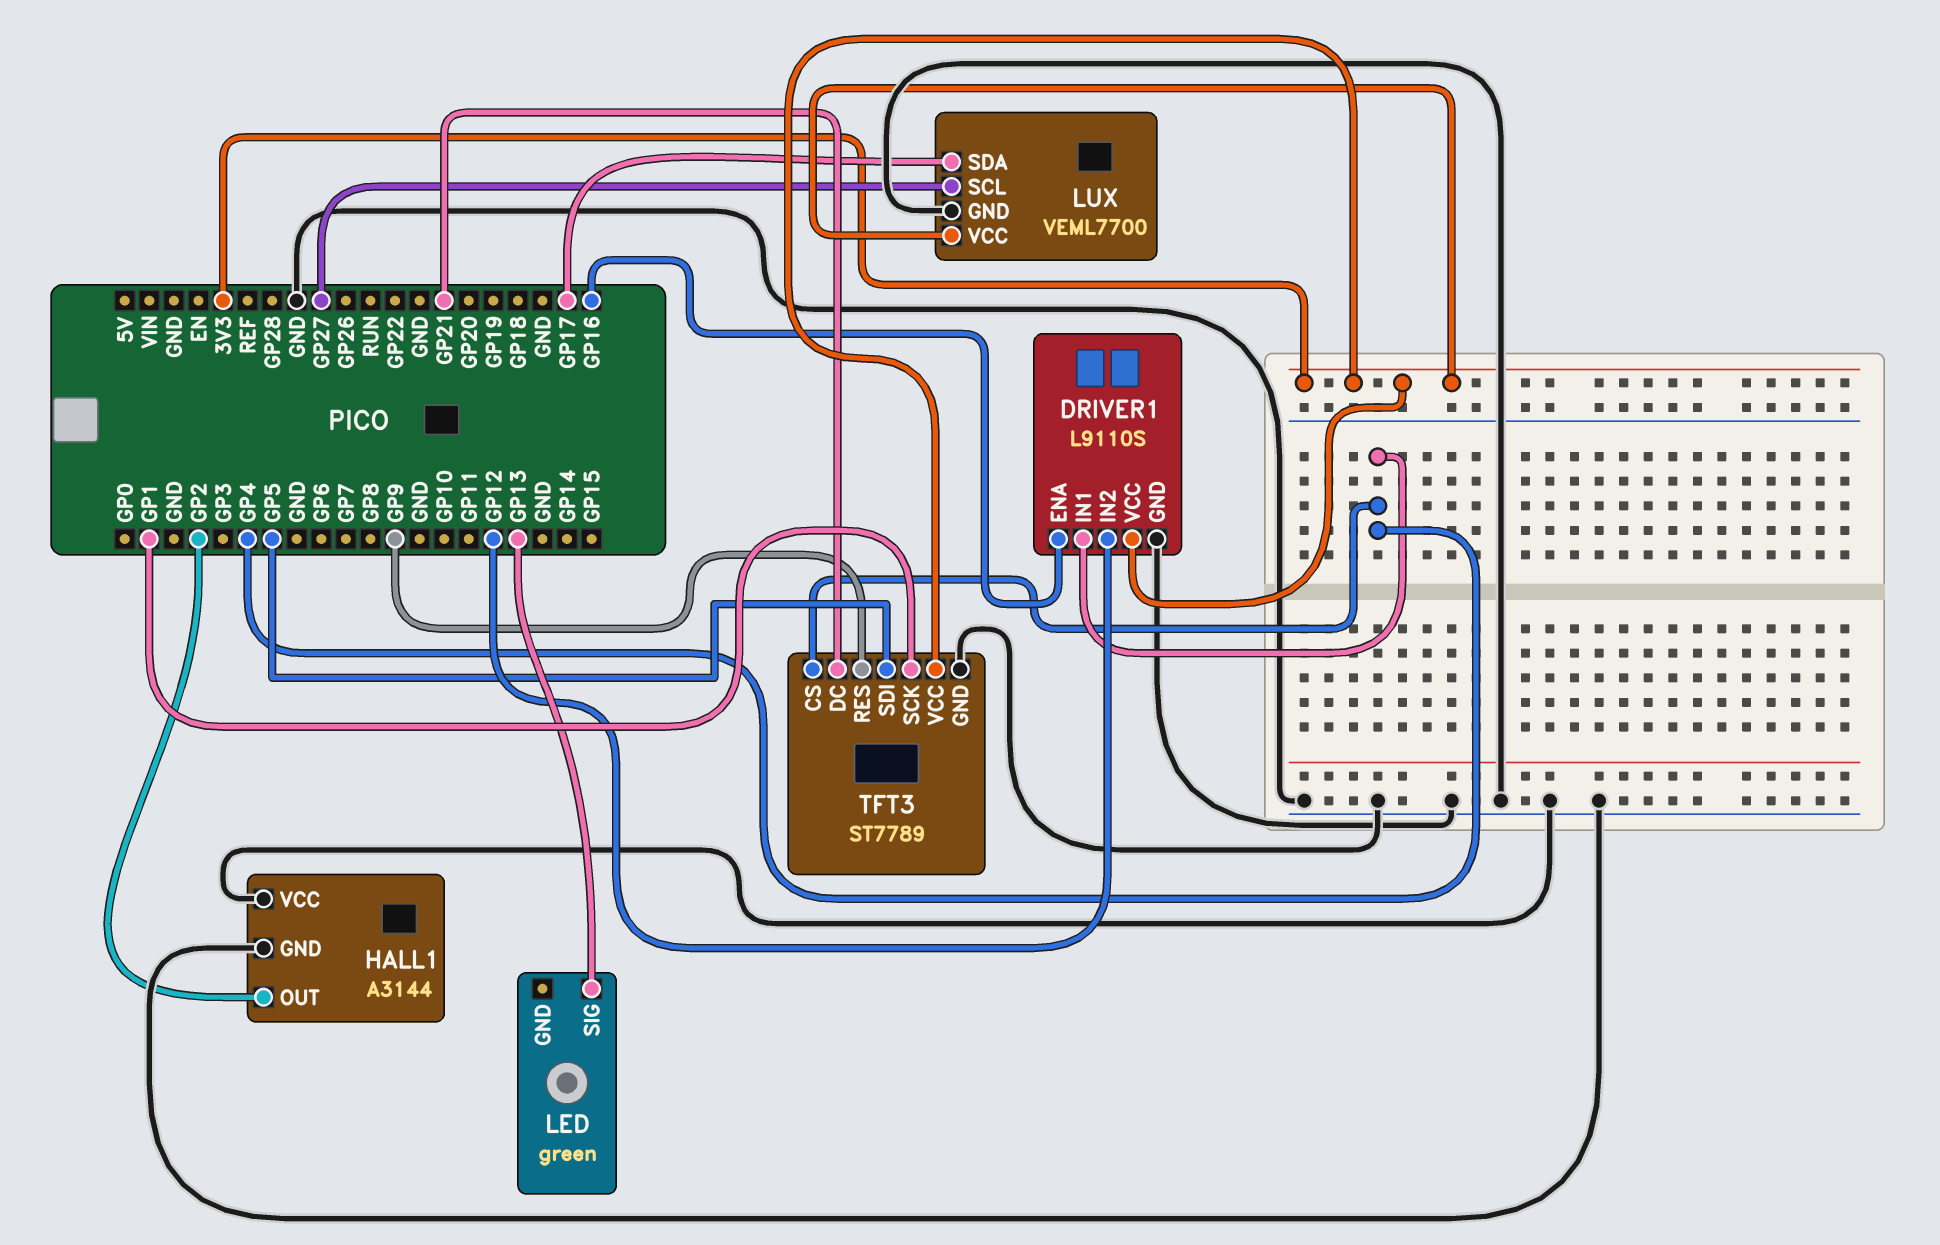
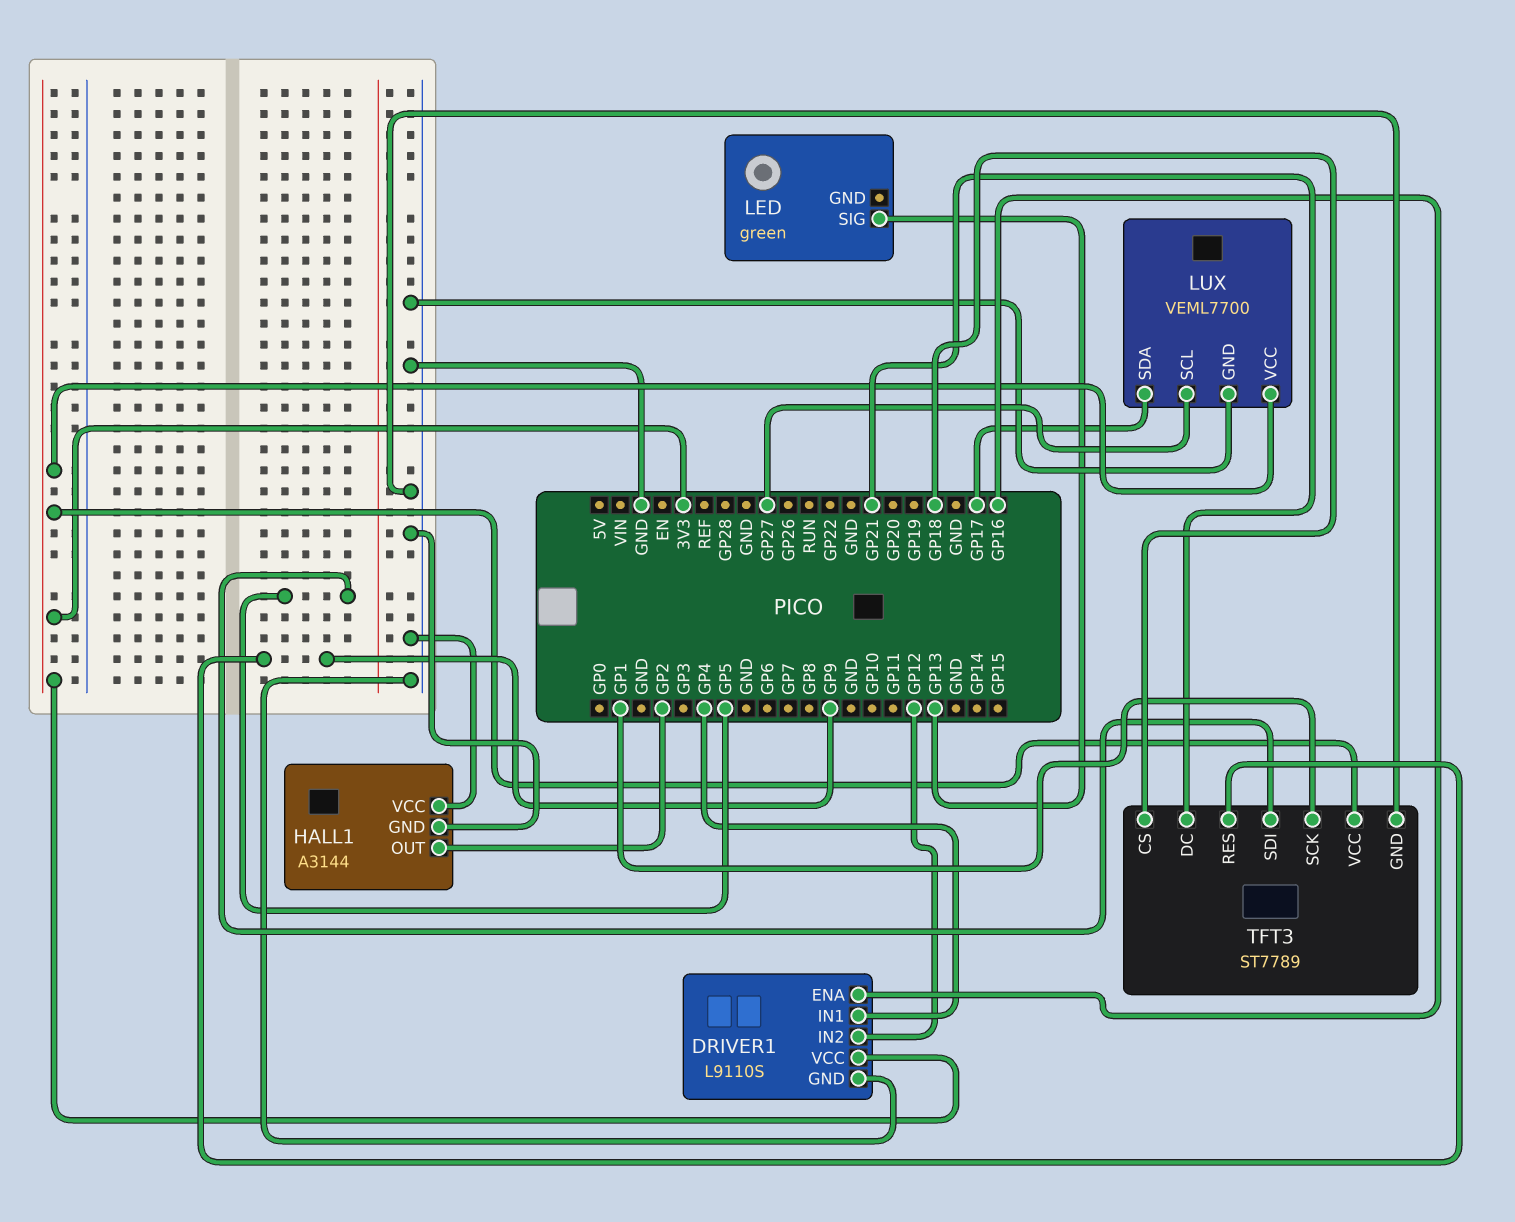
TFT3 pin CS: GP4 -> GP18

